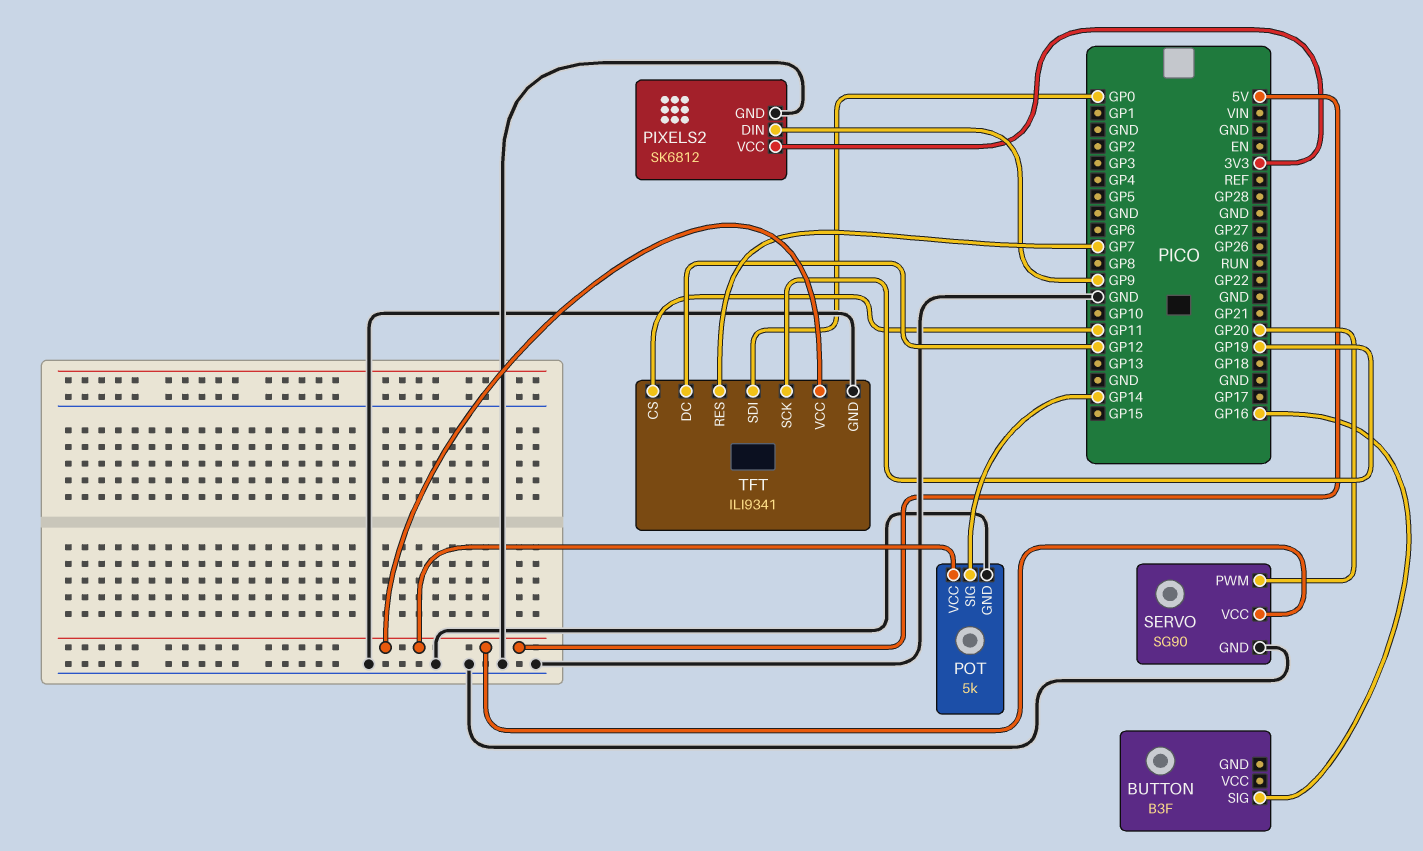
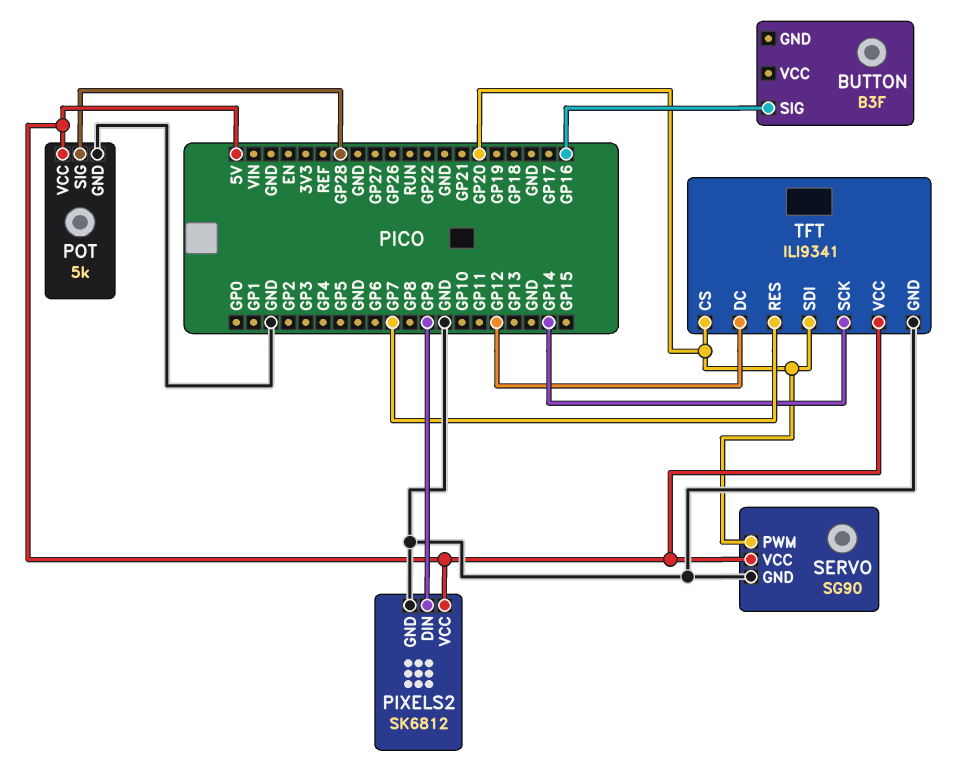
PIXELS2 pin VCC: 3V3 -> 5V
POT pin SIG: GP14 -> GP28
TFT pin CS: GP11 -> GP20
TFT pin SCK: GP19 -> GP14
TFT pin SDI: GP0 -> GP20

